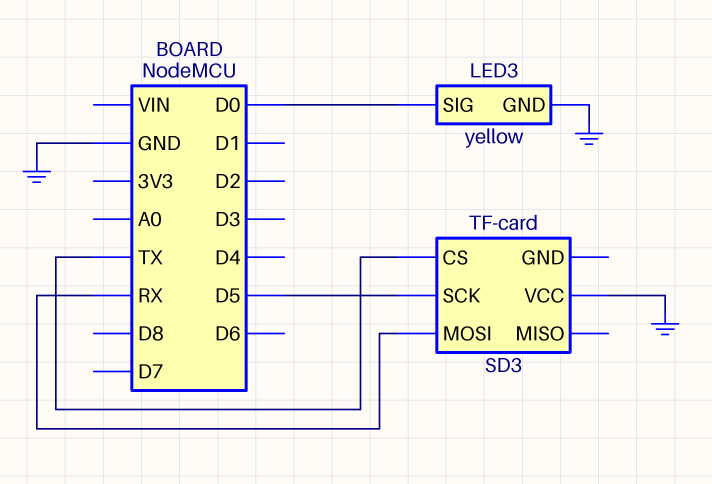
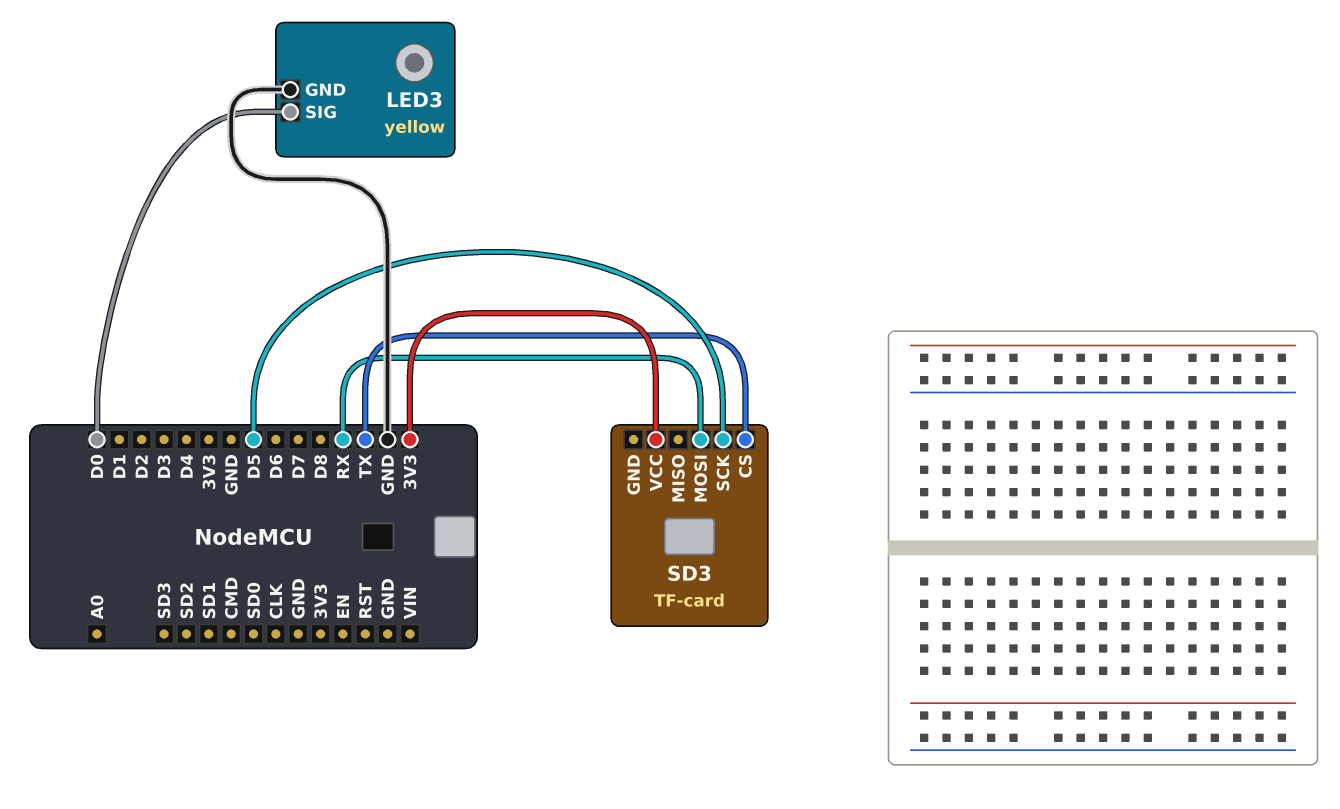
SD3 pin VCC: GND -> 3V3

